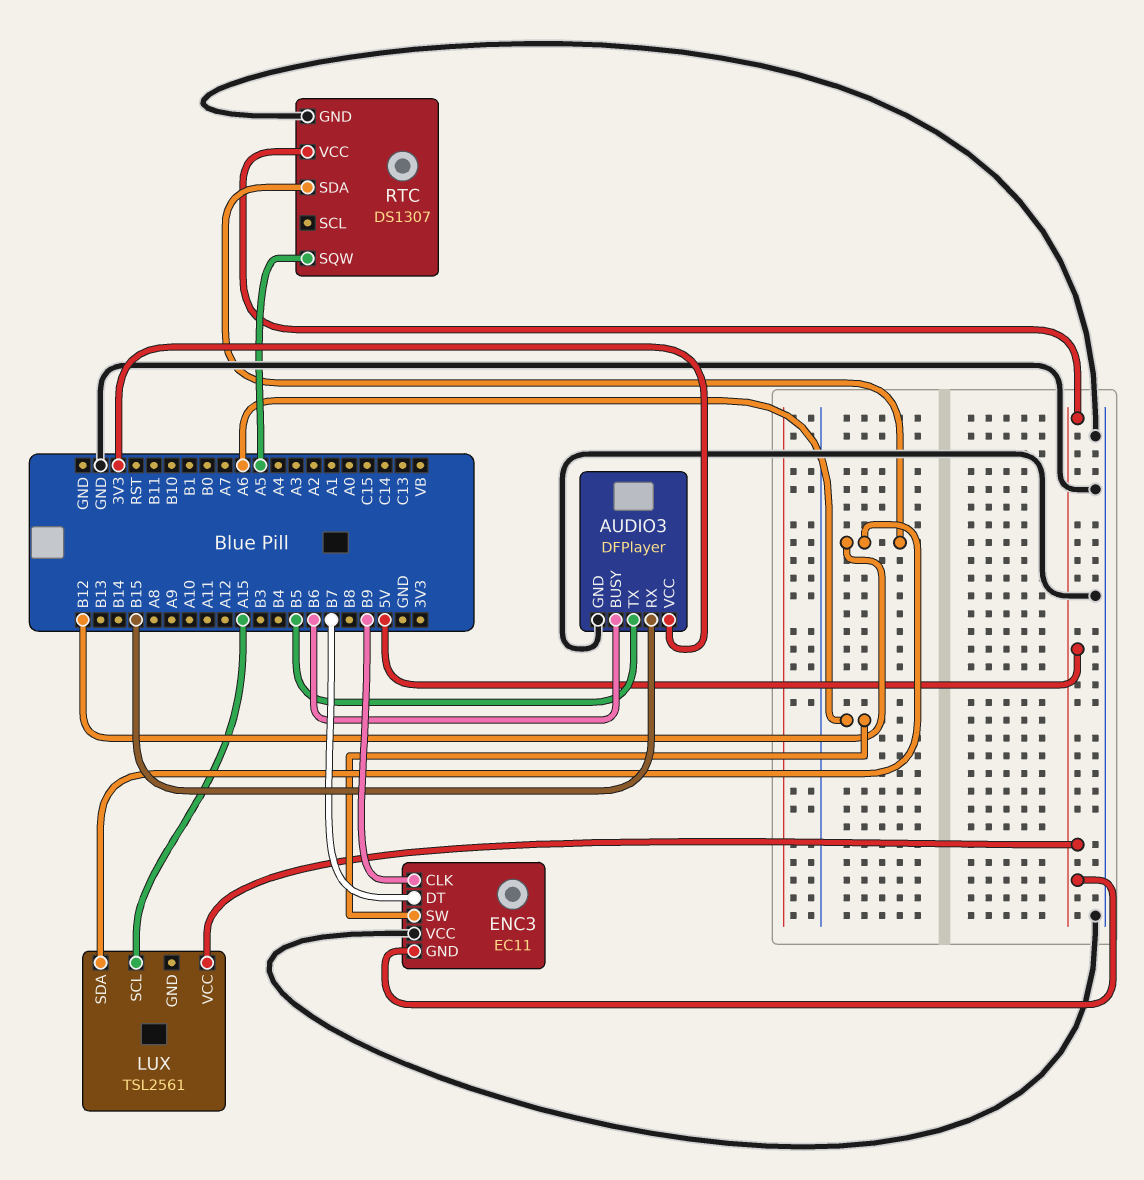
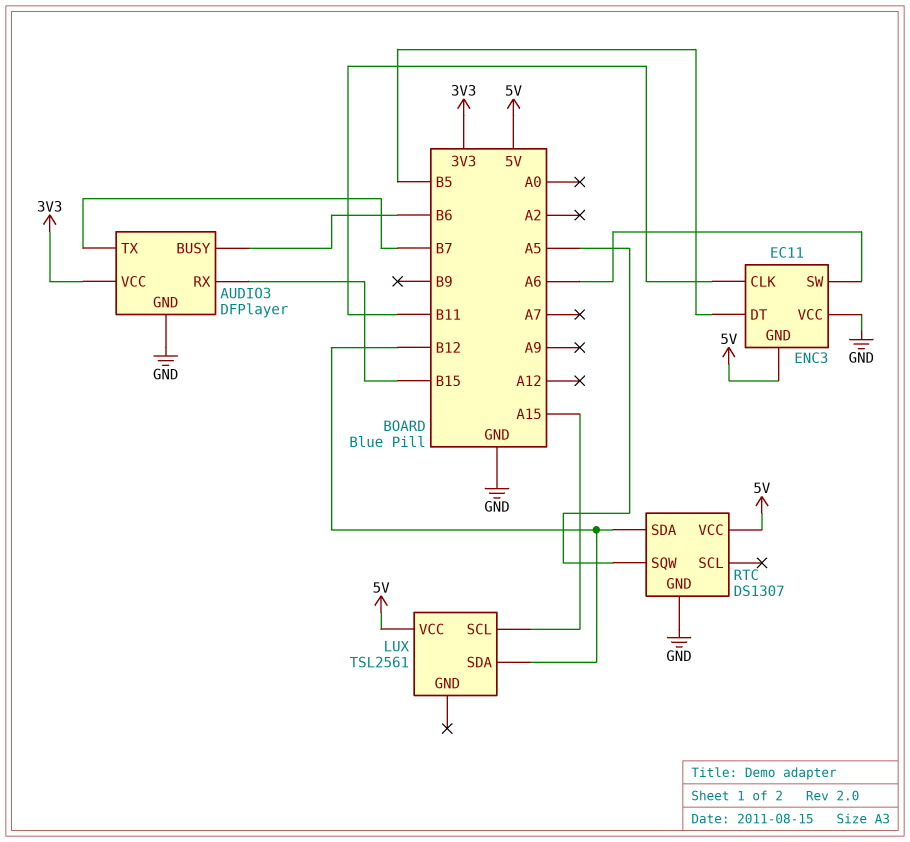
AUDIO3 pin TX: B5 -> B7
ENC3 pin CLK: B9 -> B11
ENC3 pin DT: B7 -> B5

